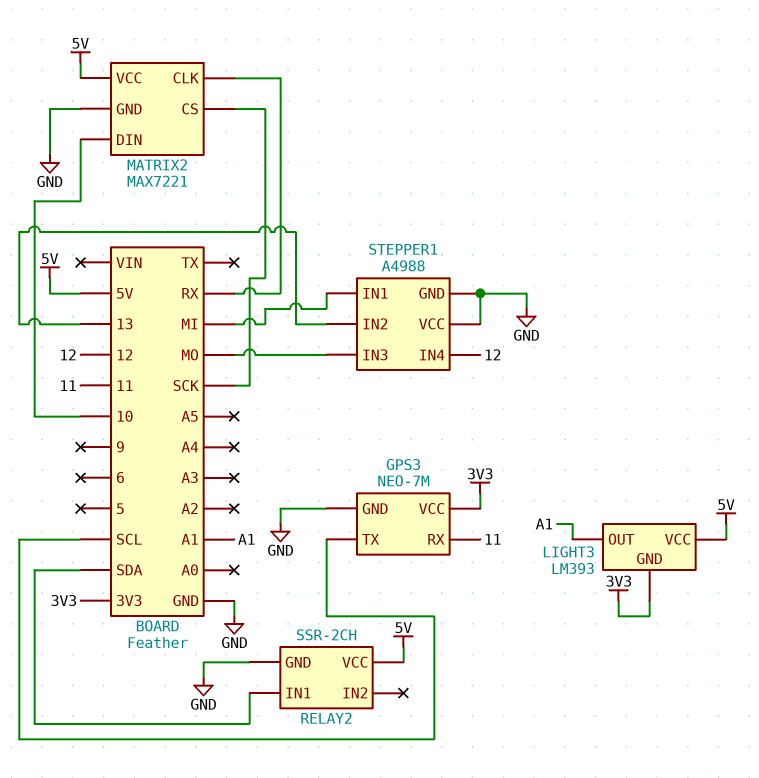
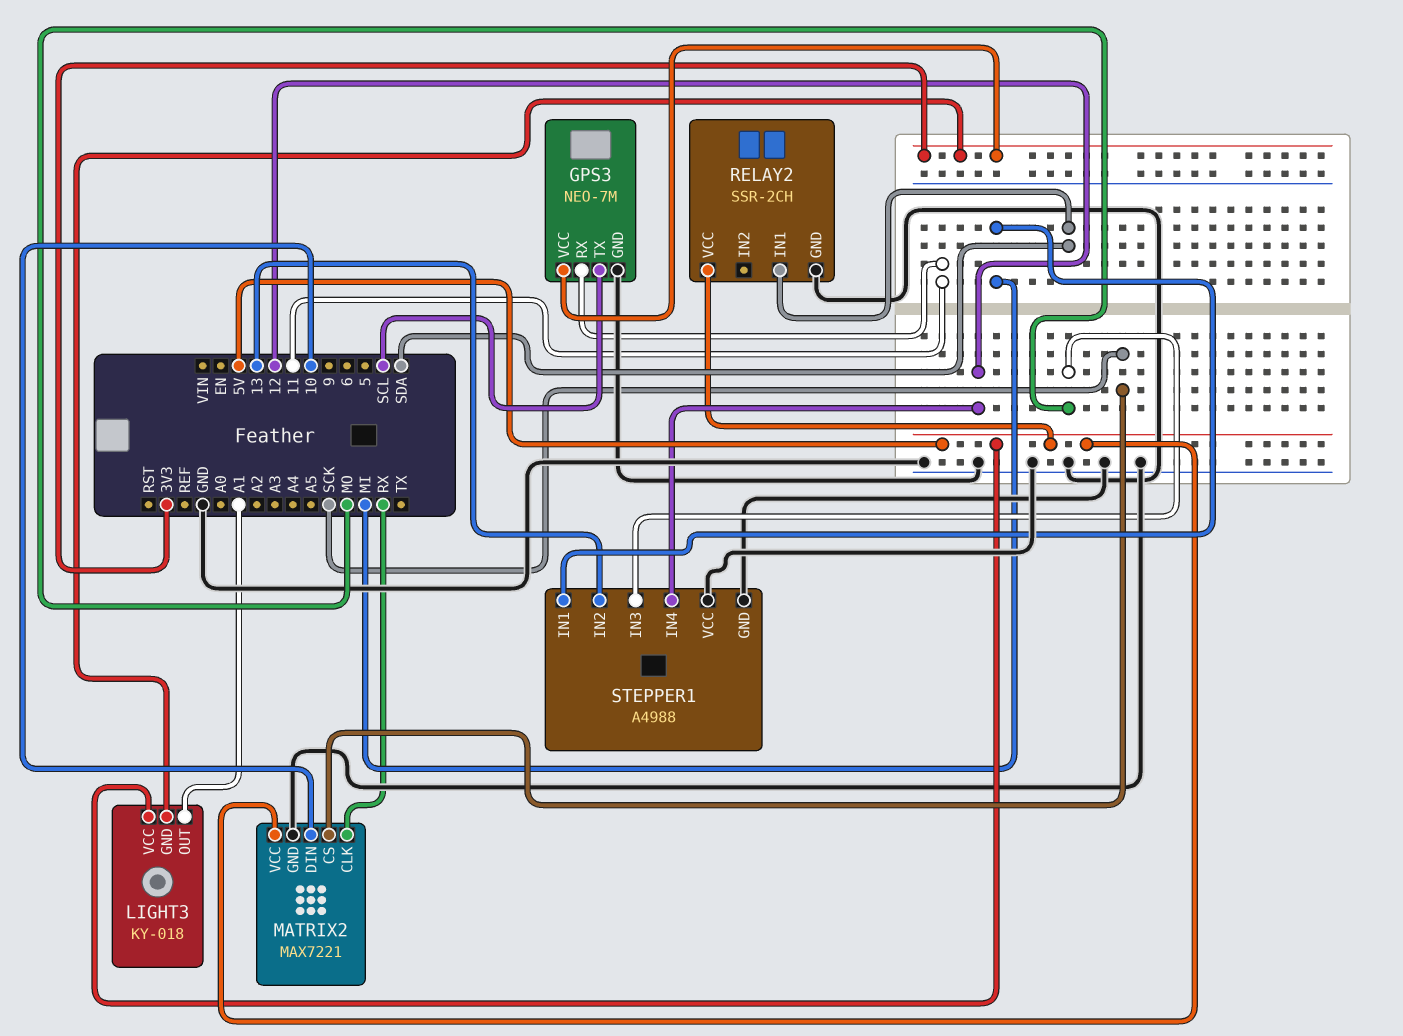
LIGHT3: LM393 -> KY-018

